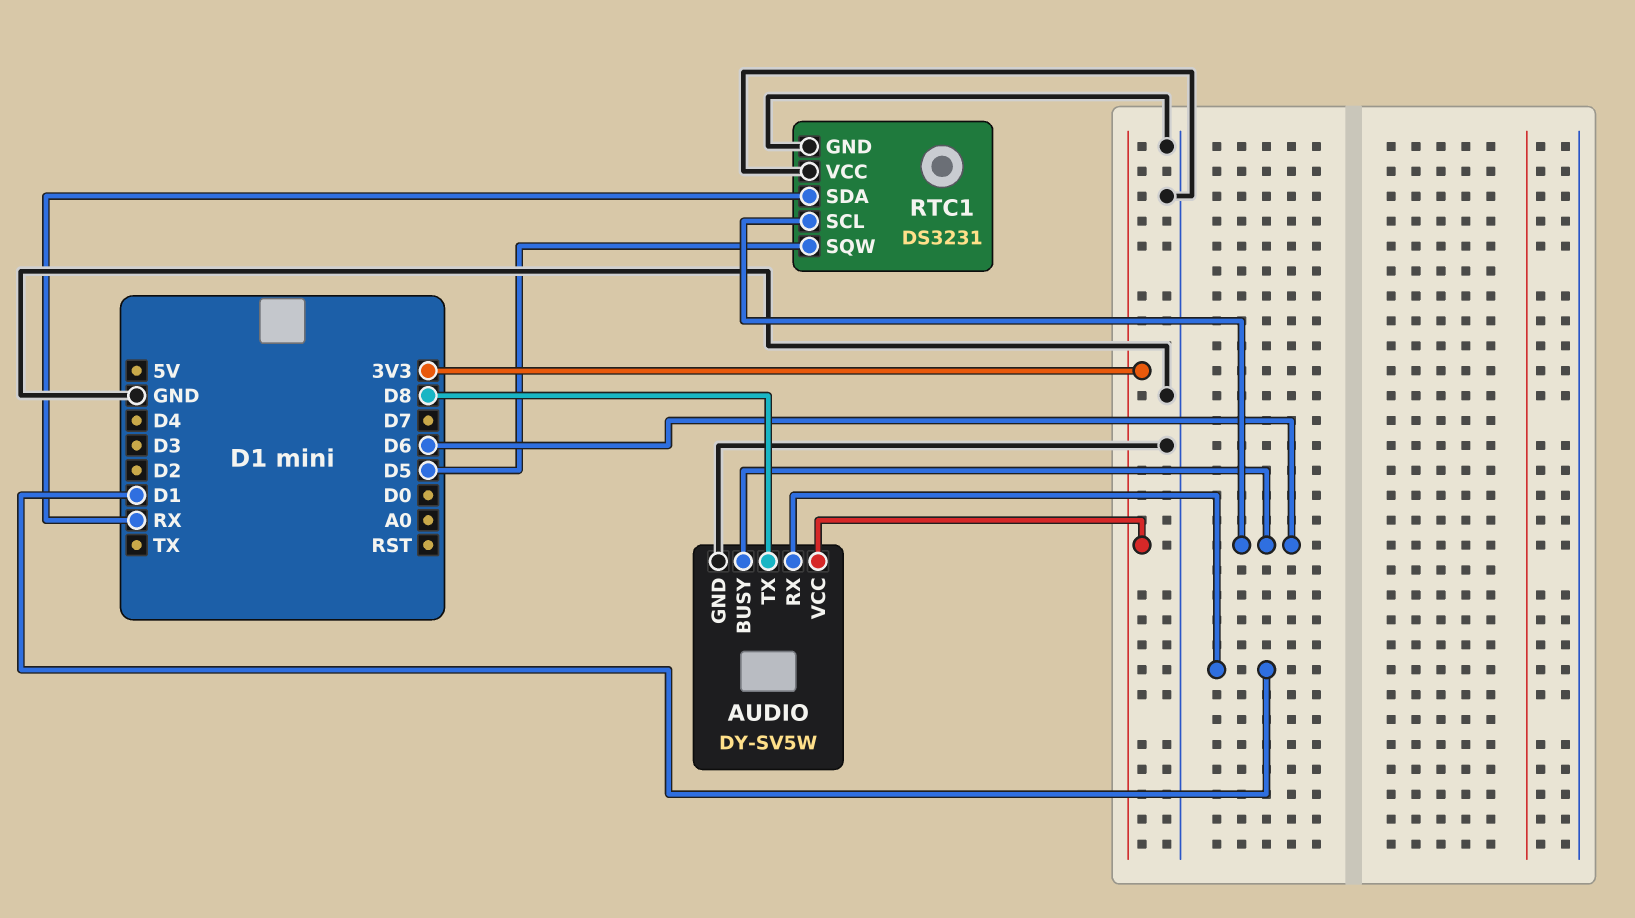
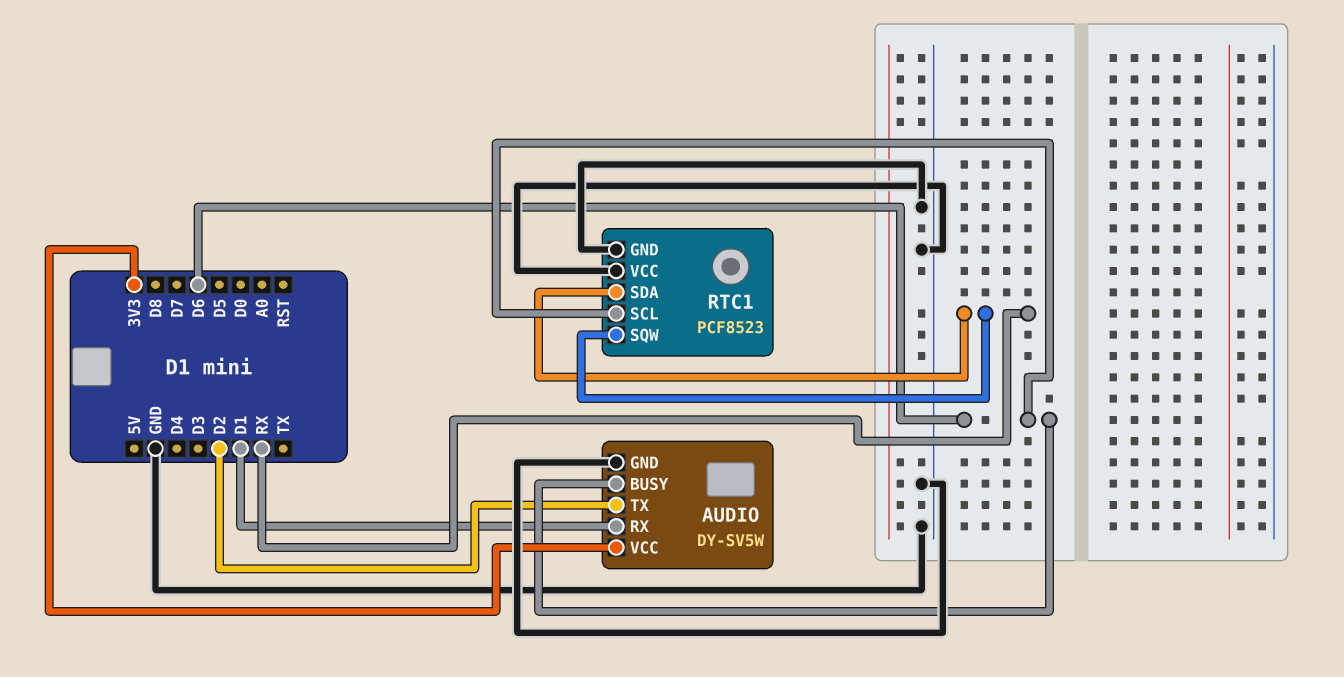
AUDIO pin TX: D8 -> D2
RTC1: DS3231 -> PCF8523
RTC1 pin SQW: D5 -> RX

